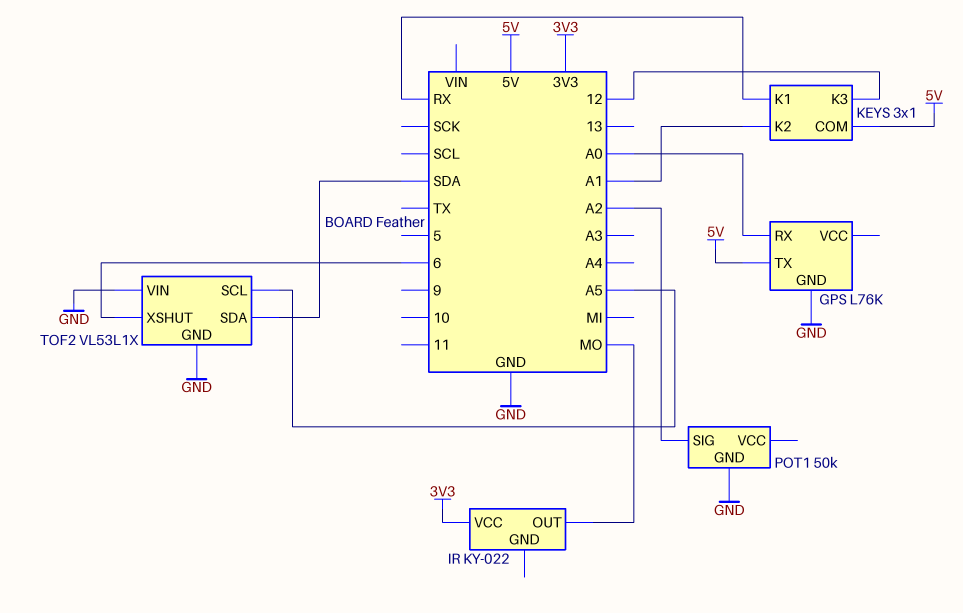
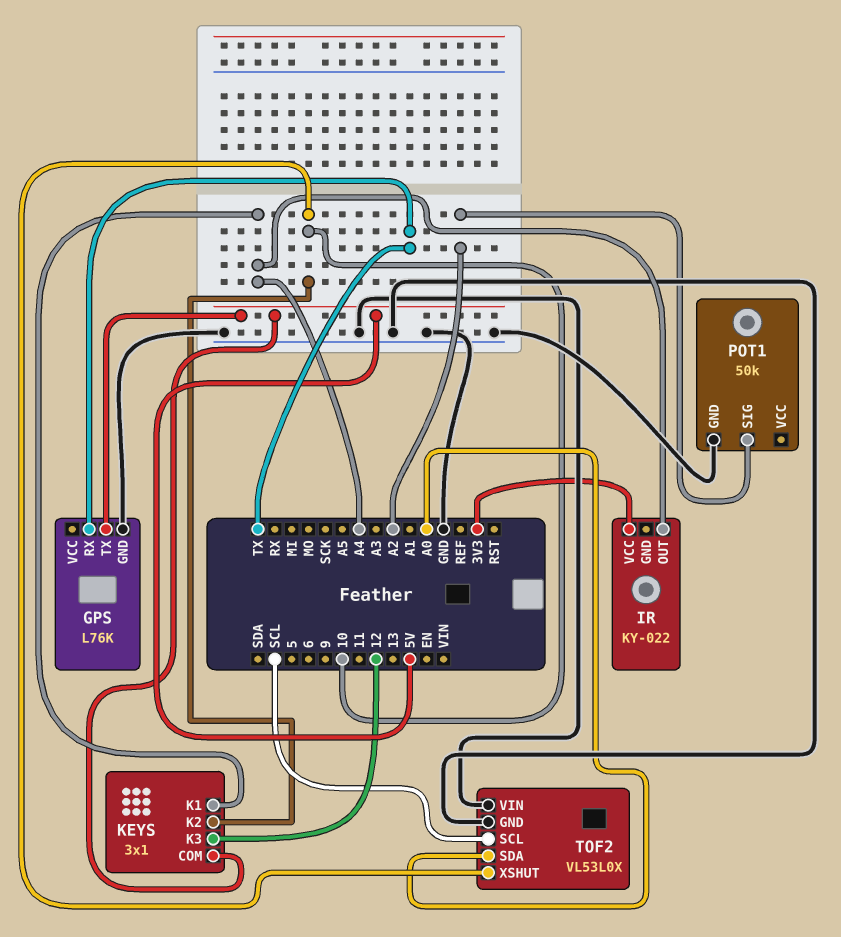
GPS pin RX: A0 -> TX
IR pin OUT: MO -> A4
KEYS pin K1: RX -> A4
KEYS pin K2: A1 -> 10
TOF2: VL53L1X -> VL53L0X
TOF2 pin SCL: A5 -> SCL
TOF2 pin SDA: SDA -> A0
TOF2 pin XSHUT: 6 -> 10

